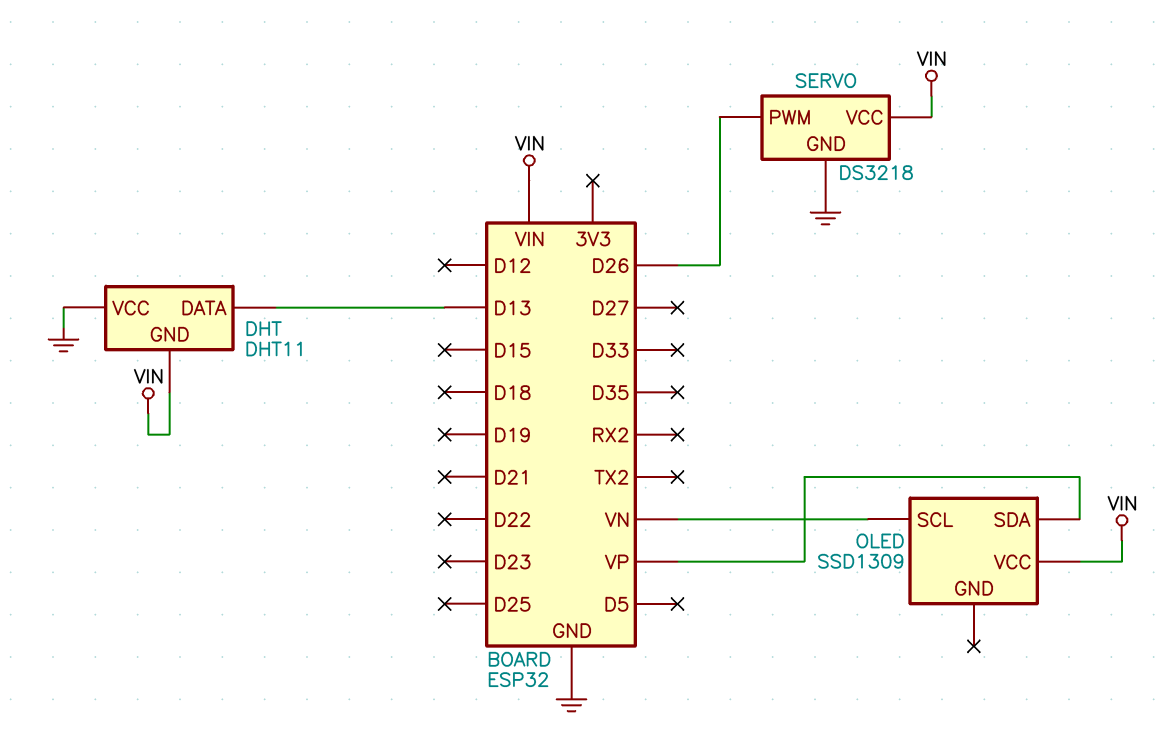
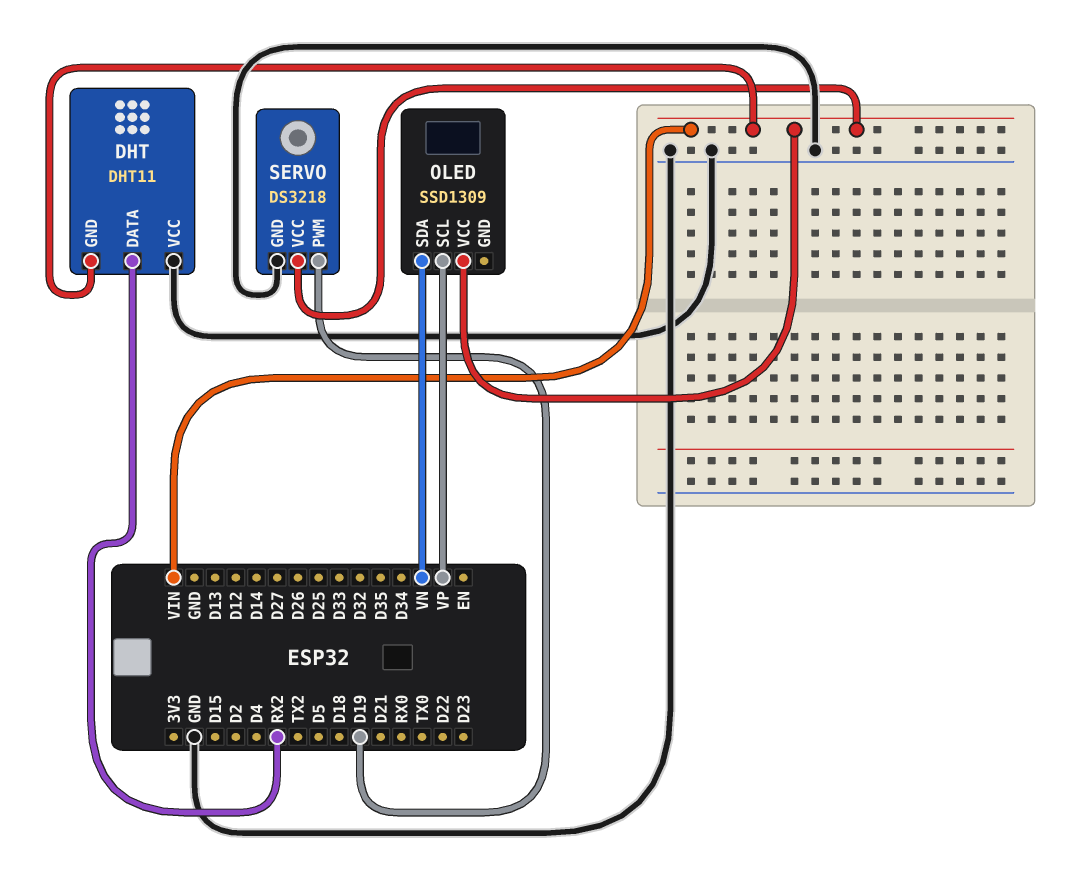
DHT pin DATA: D13 -> RX2
OLED pin SCL: VN -> VP
OLED pin SDA: VP -> VN
SERVO pin PWM: D26 -> D19

